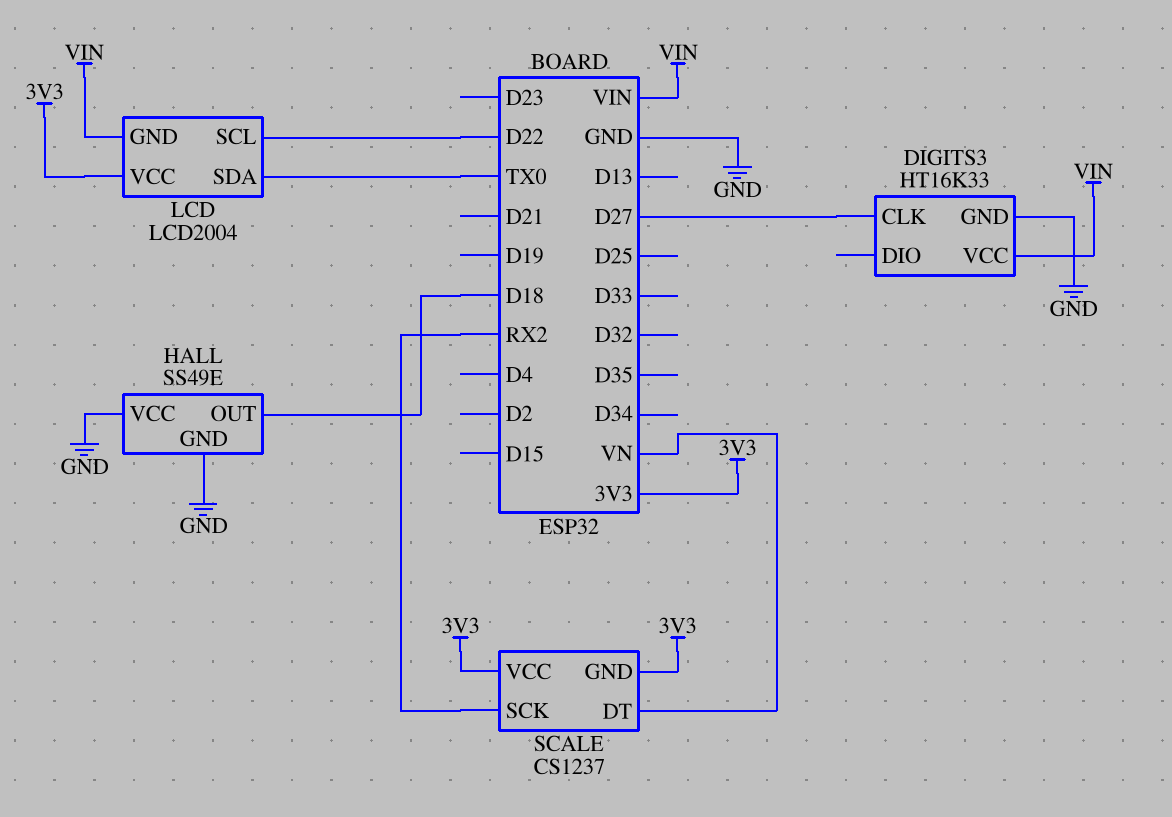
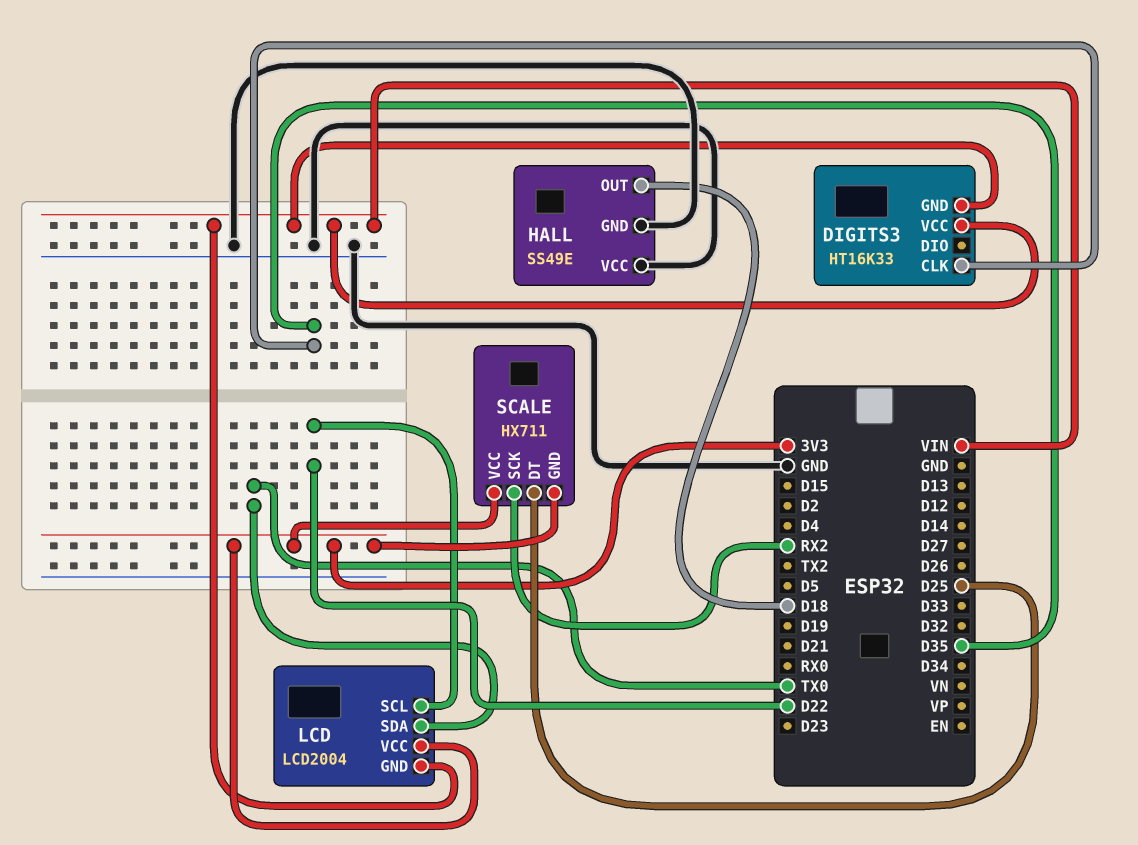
DIGITS3 pin CLK: D27 -> D35
DIGITS3 pin GND: GND -> VIN
SCALE: CS1237 -> HX711
SCALE pin DT: VN -> D25

